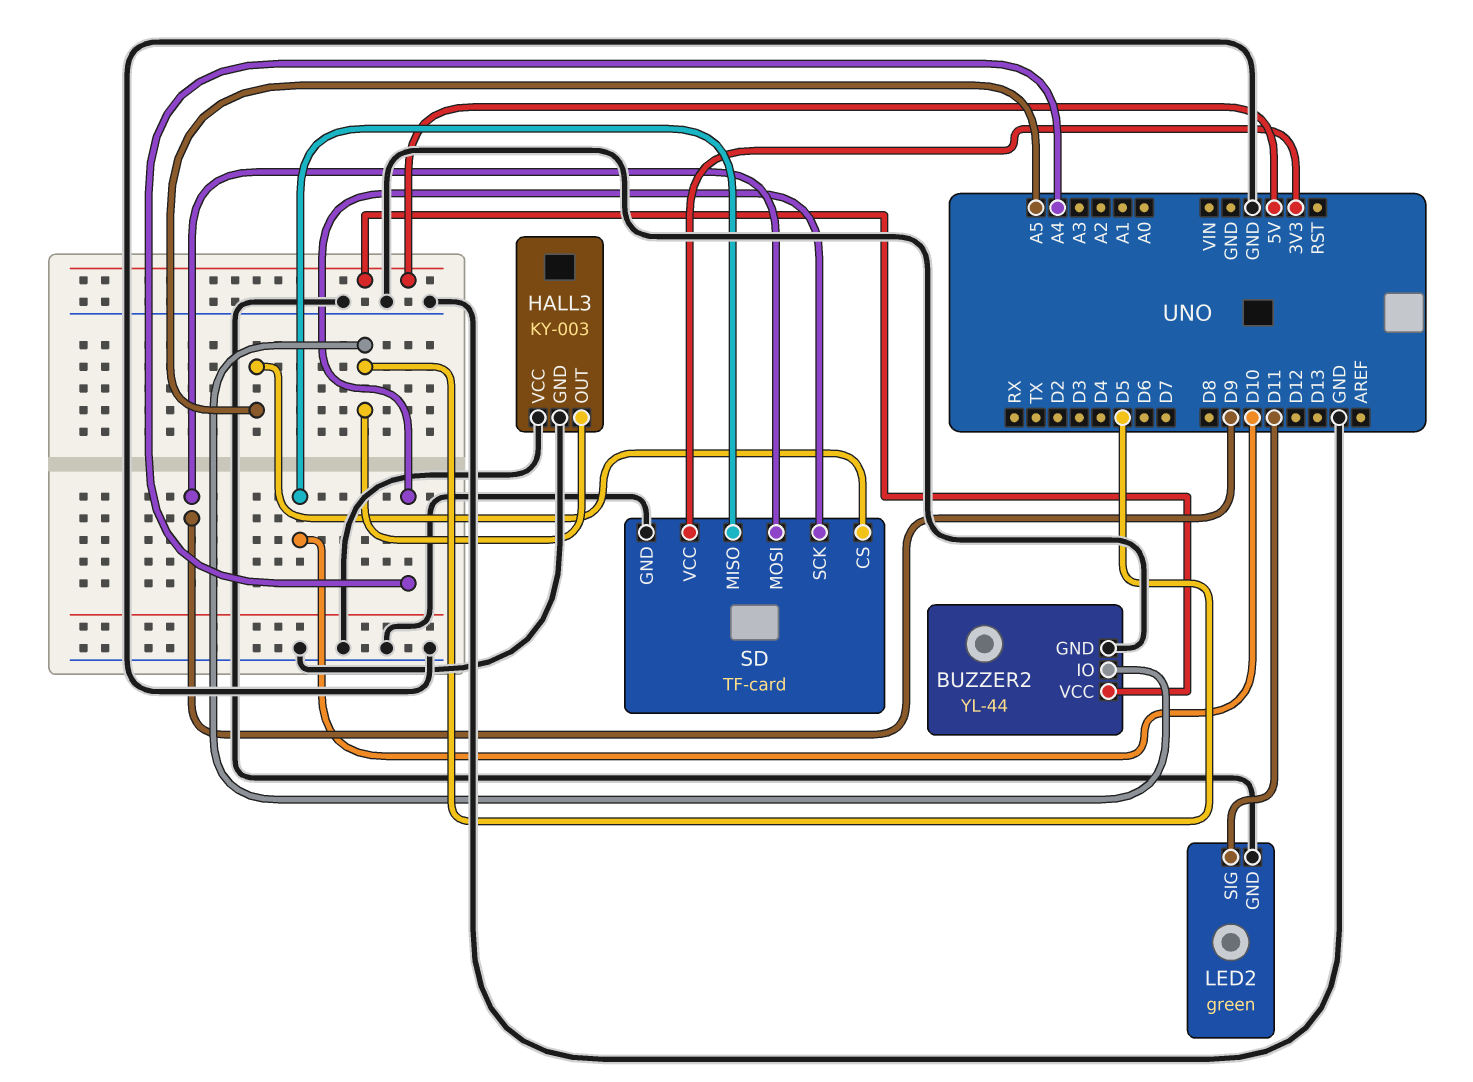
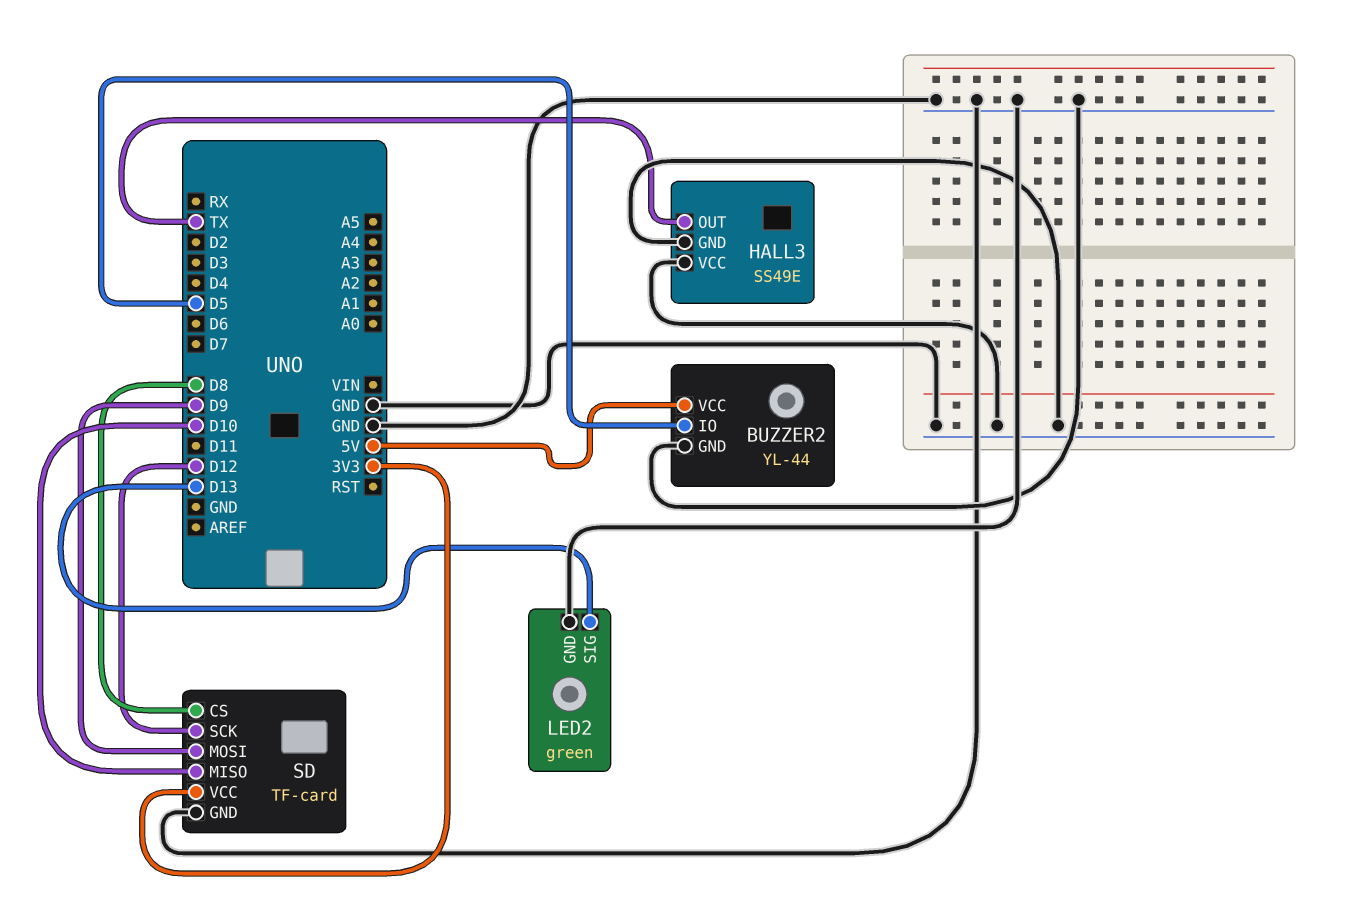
HALL3: KY-003 -> SS49E
HALL3 pin OUT: D5 -> TX
LED2 pin SIG: D11 -> D13
SD pin CS: A5 -> D8
SD pin SCK: A4 -> D12

